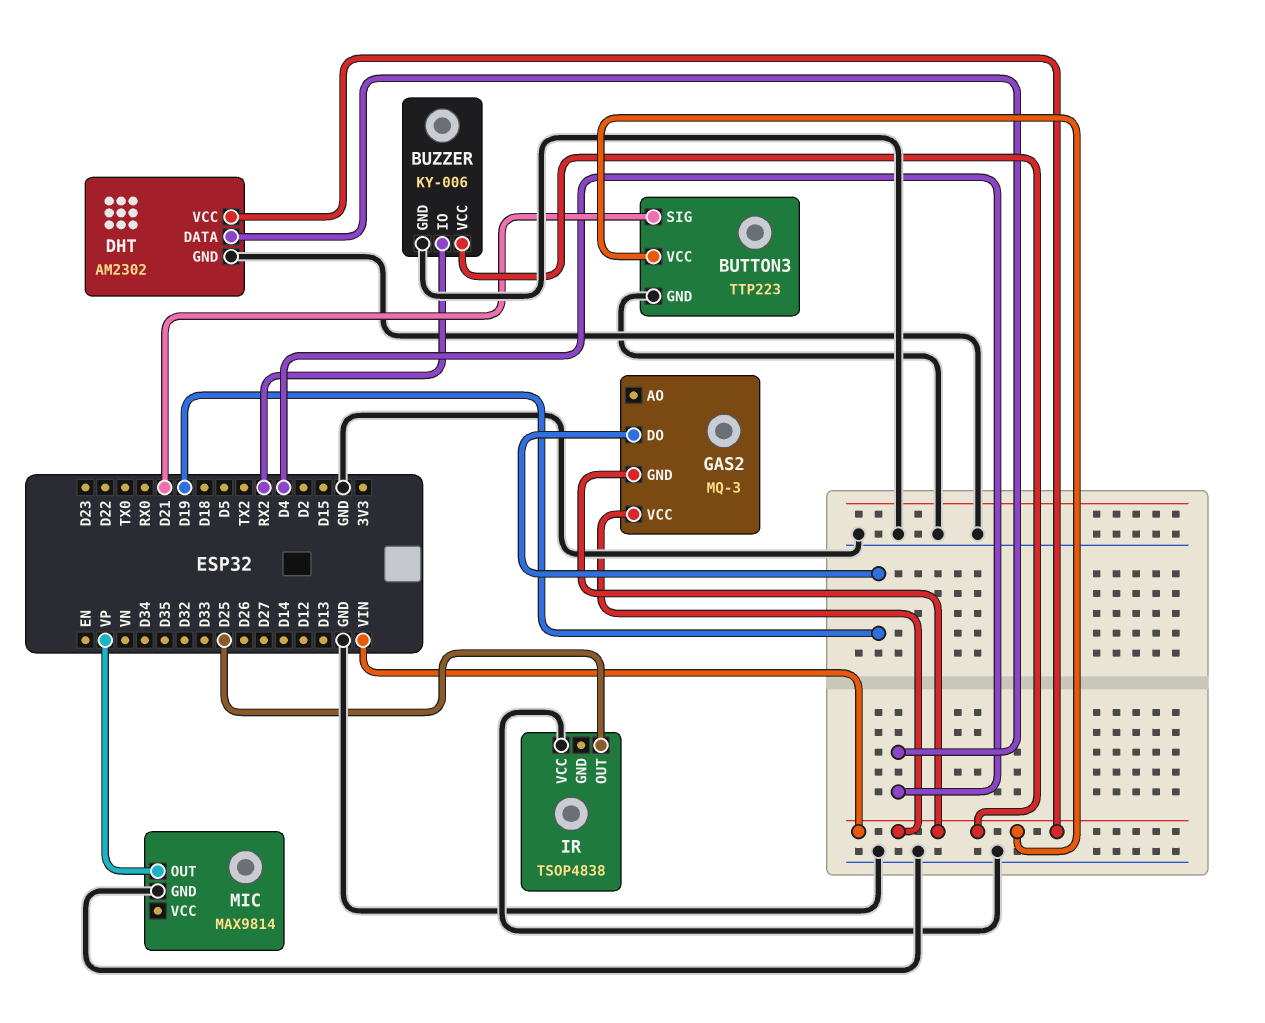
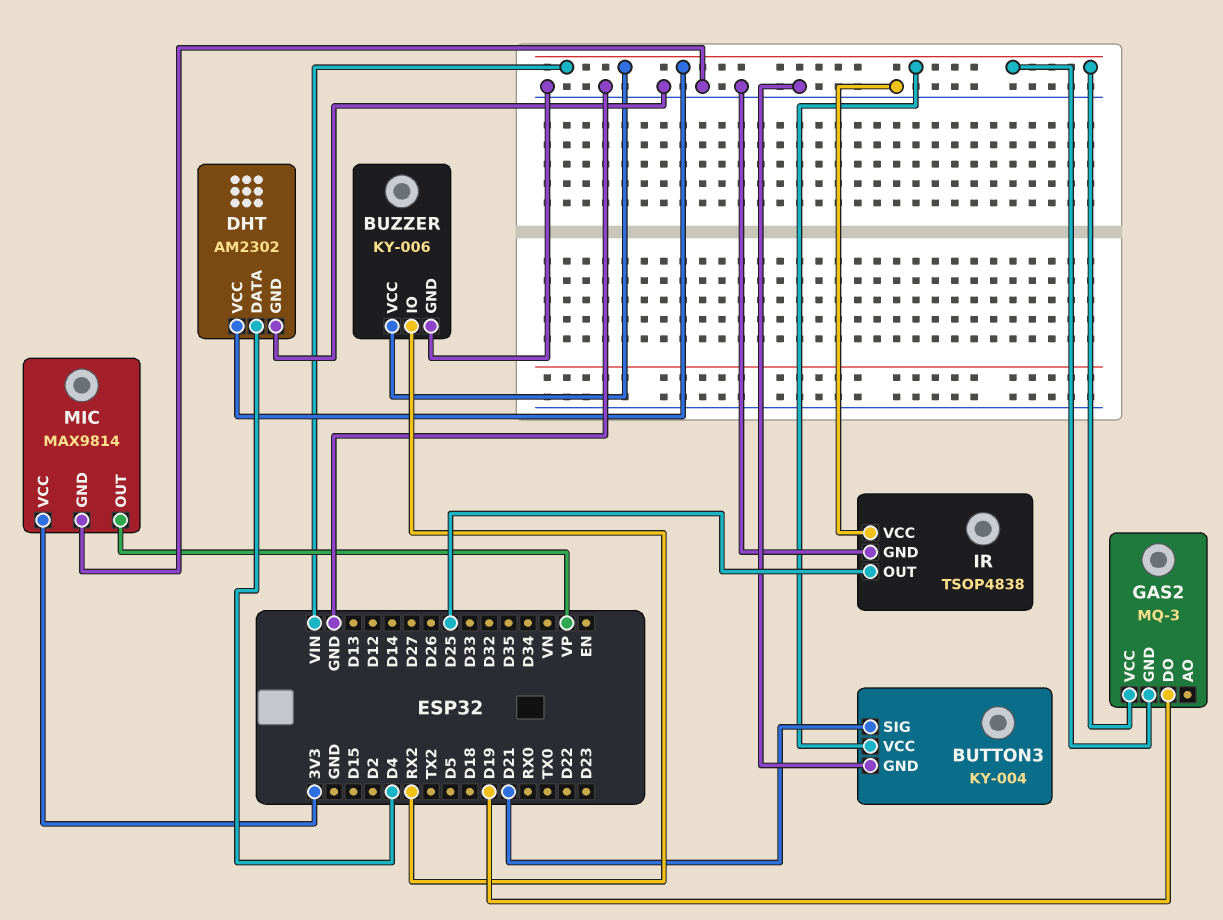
BUTTON3: TTP223 -> KY-004
IR pin GND: none -> GND
MIC pin VCC: none -> 3V3

